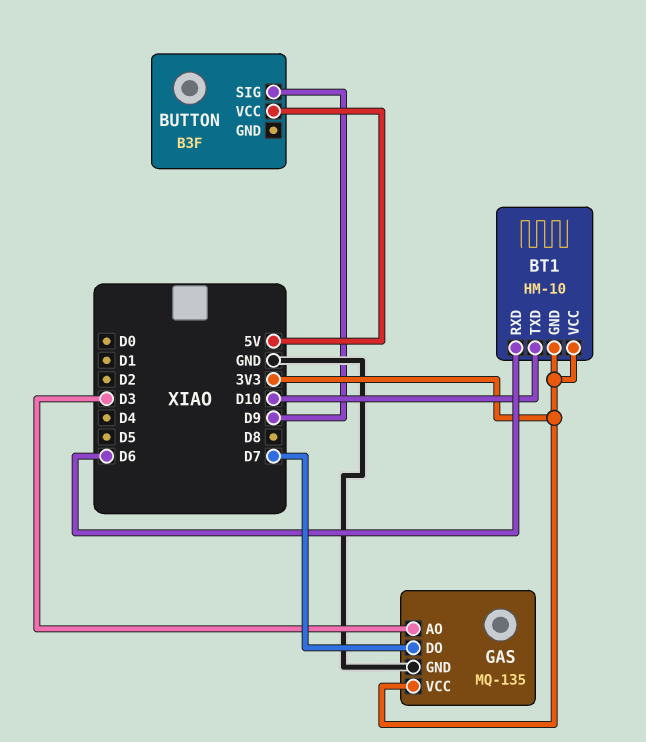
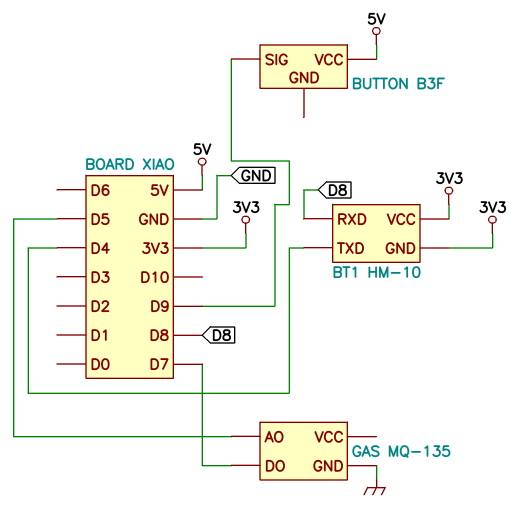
BT1 pin RXD: D6 -> D8
BT1 pin TXD: D10 -> D4
GAS pin AO: D3 -> D5
GAS pin VCC: 3V3 -> none

